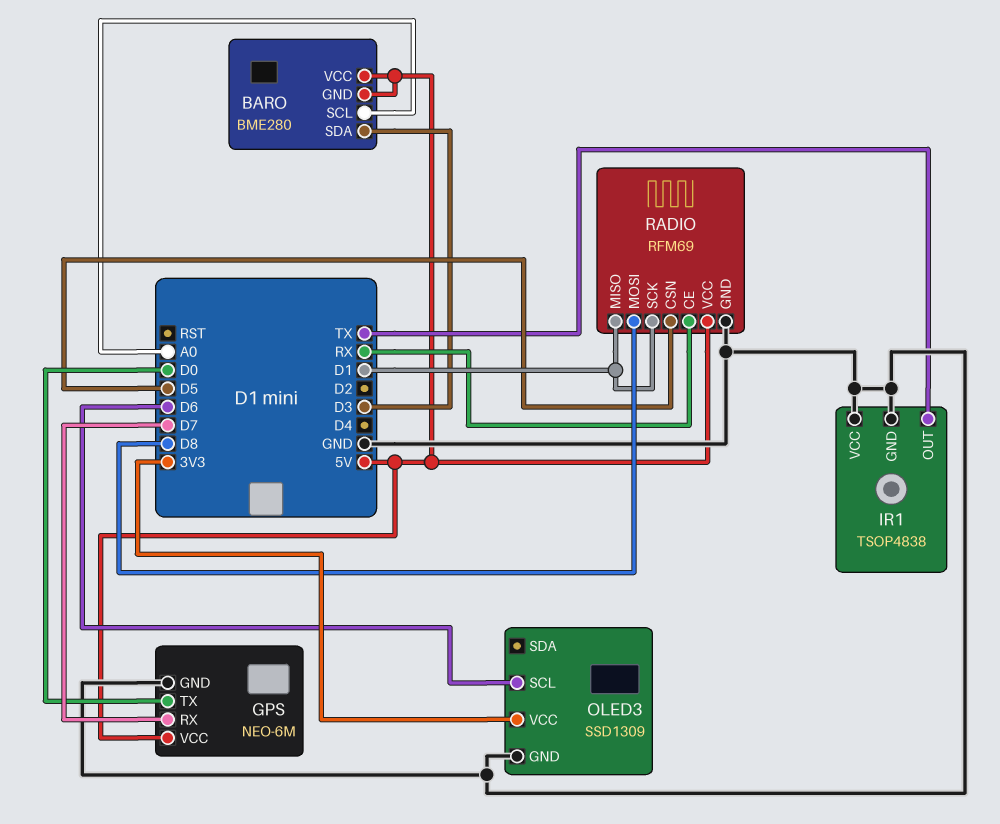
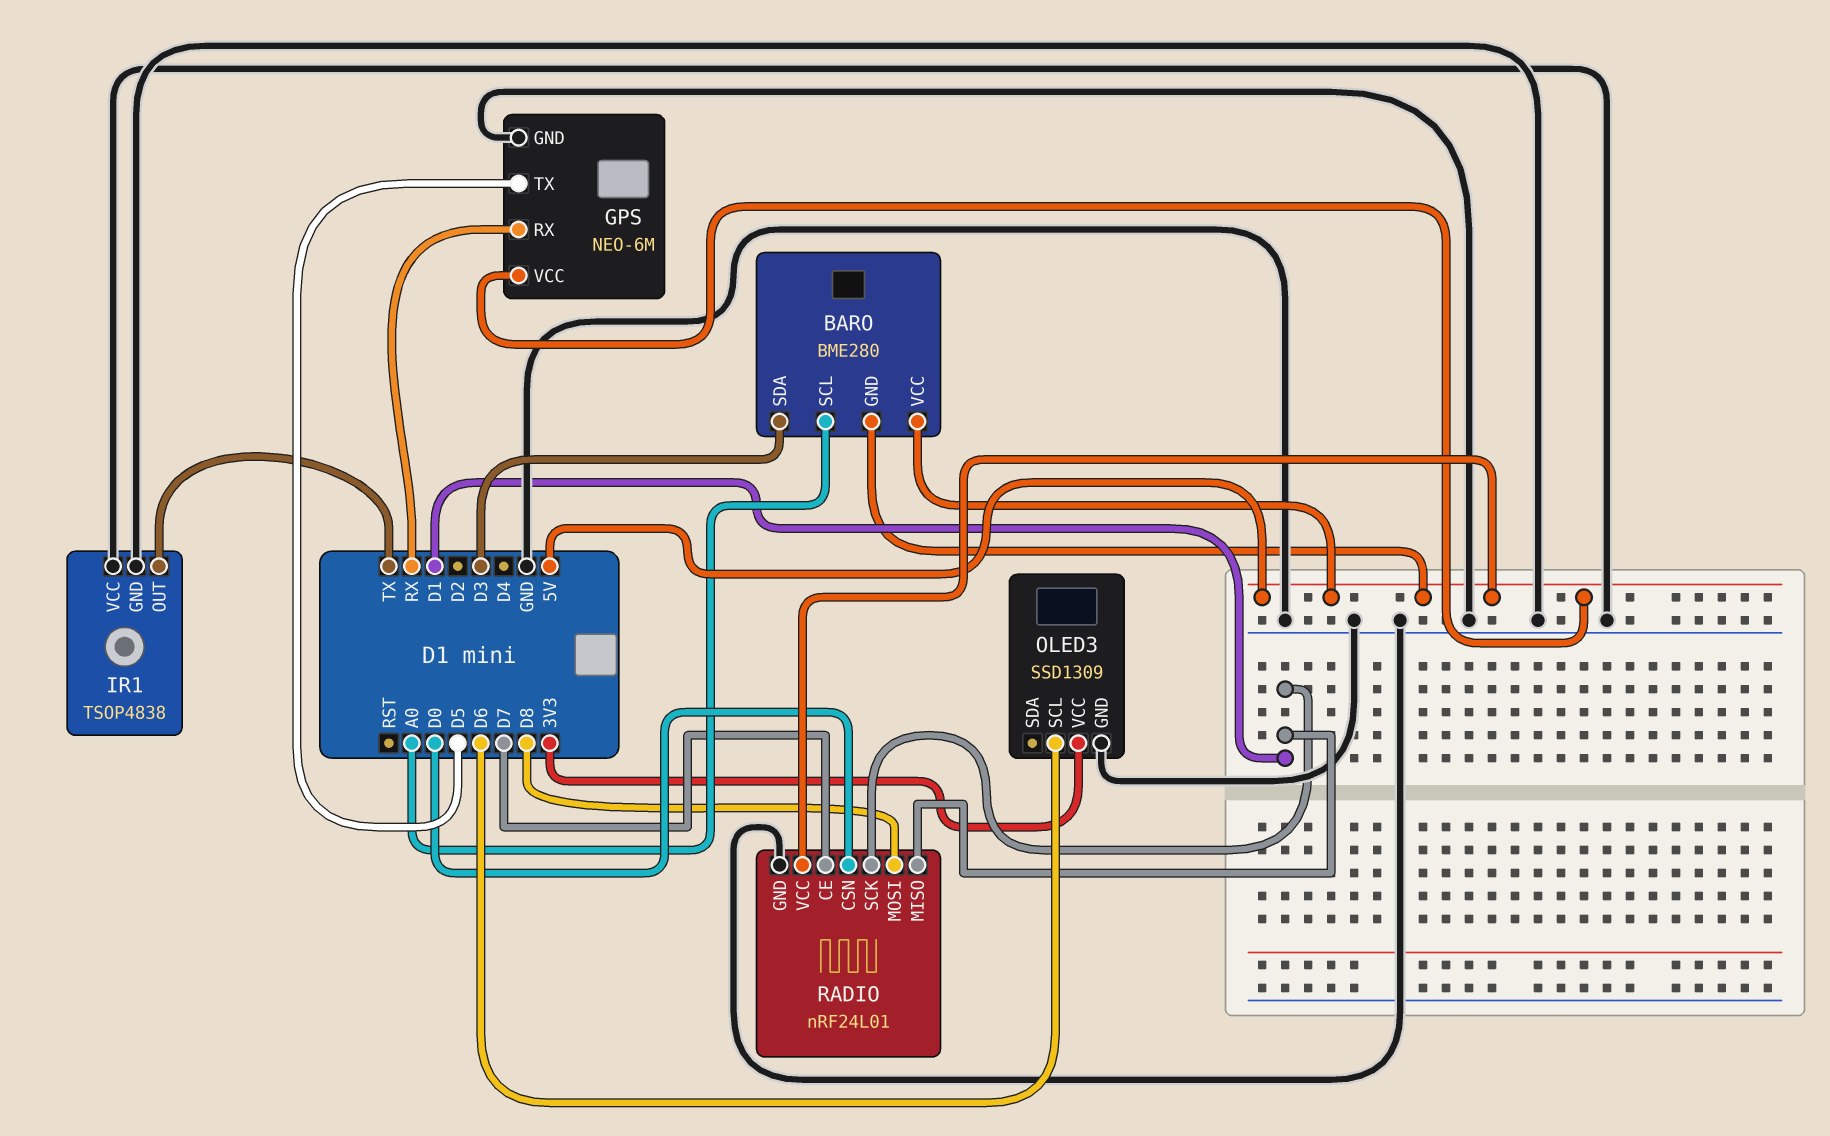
GPS pin RX: D7 -> RX
GPS pin TX: D0 -> D5
RADIO: RFM69 -> nRF24L01
RADIO pin CE: RX -> D7
RADIO pin CSN: D5 -> D0

